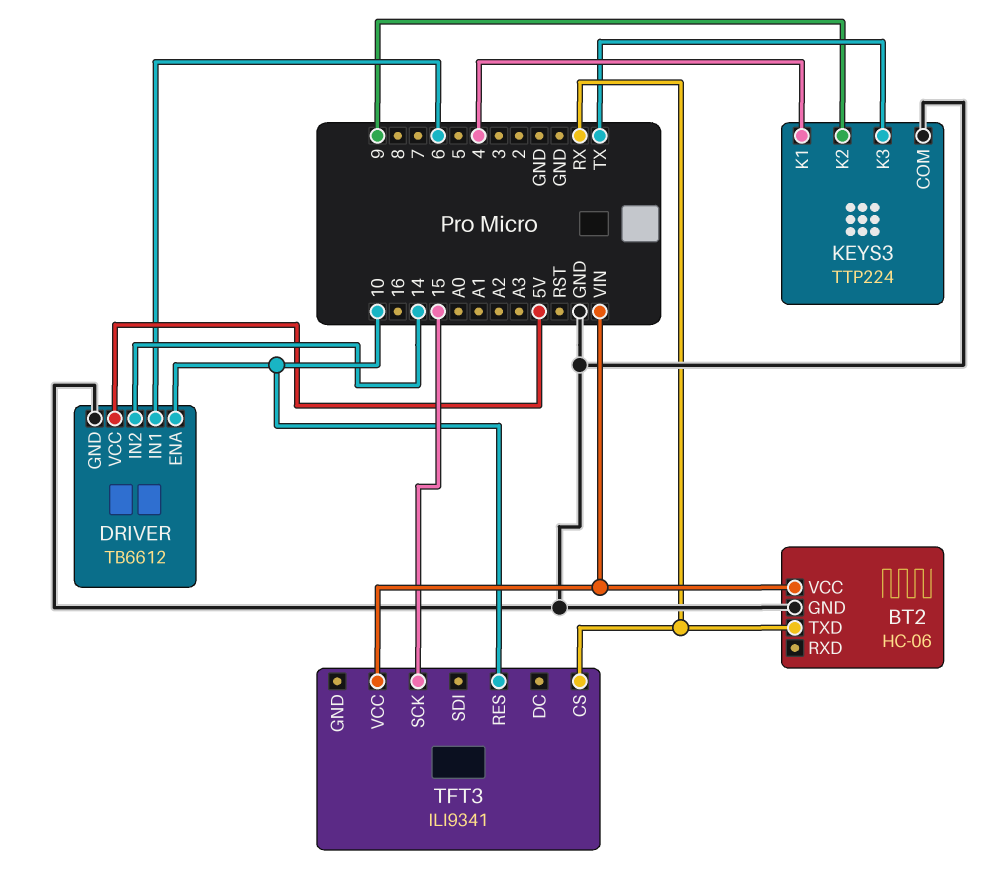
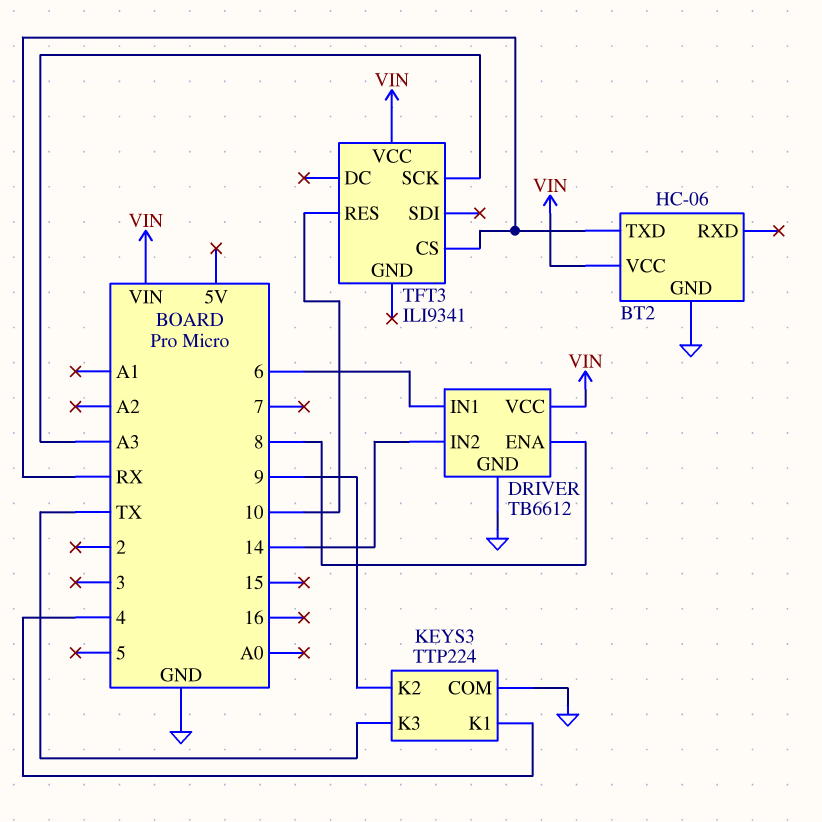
DRIVER pin ENA: 10 -> 8
DRIVER pin VCC: 5V -> VIN
TFT3 pin SCK: 15 -> A3

